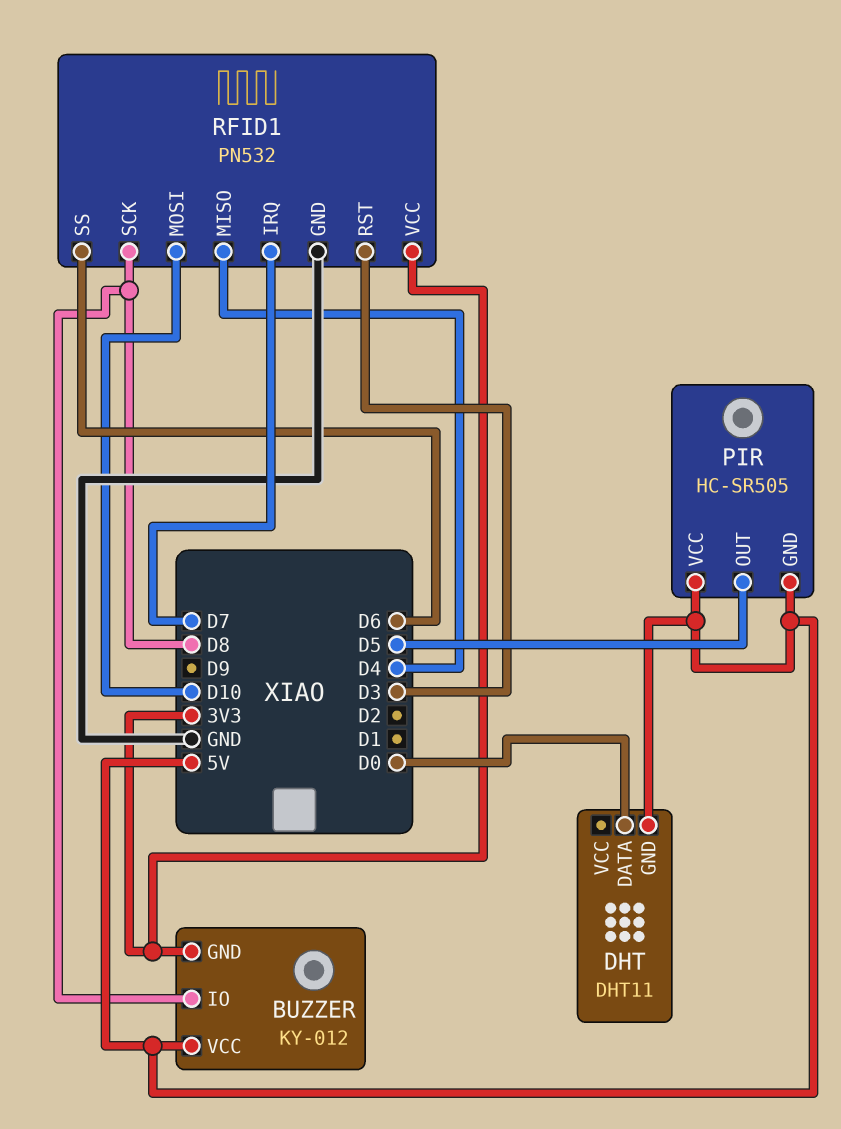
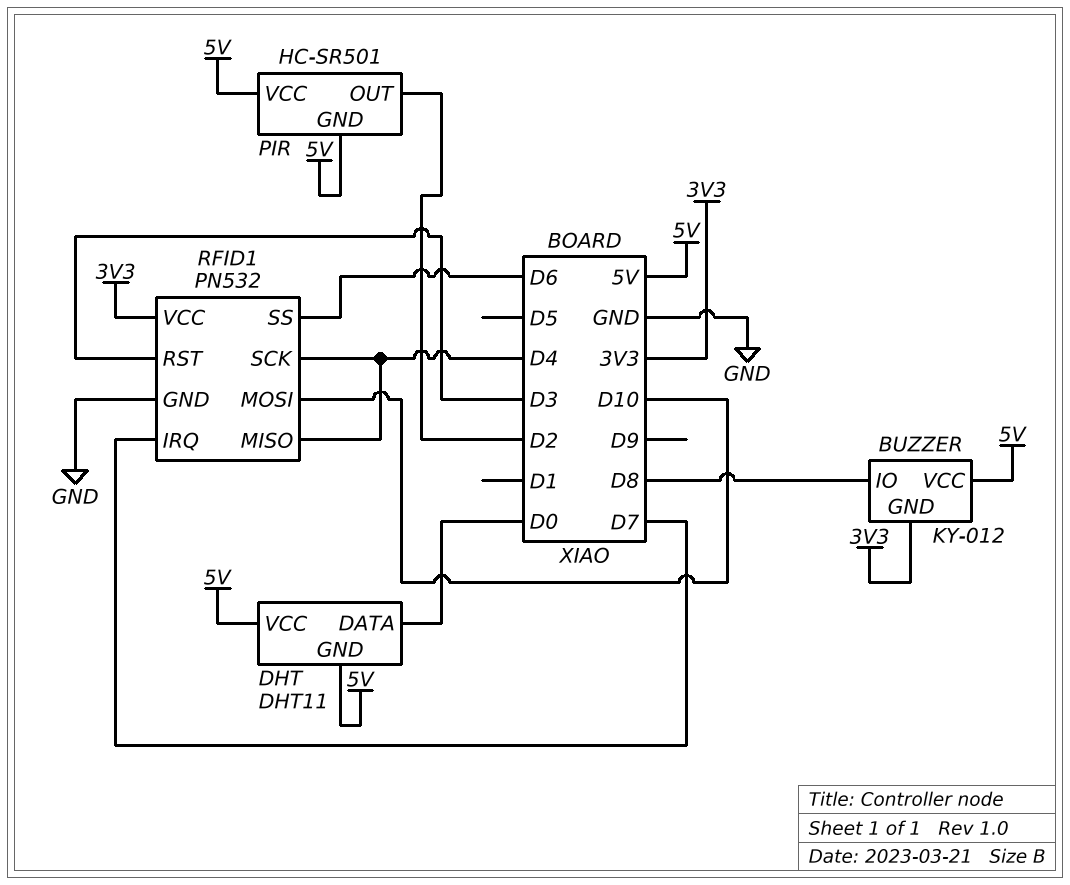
DHT pin VCC: none -> 5V
PIR: HC-SR505 -> HC-SR501
PIR pin OUT: D5 -> D2
RFID1 pin SCK: D8 -> D4

